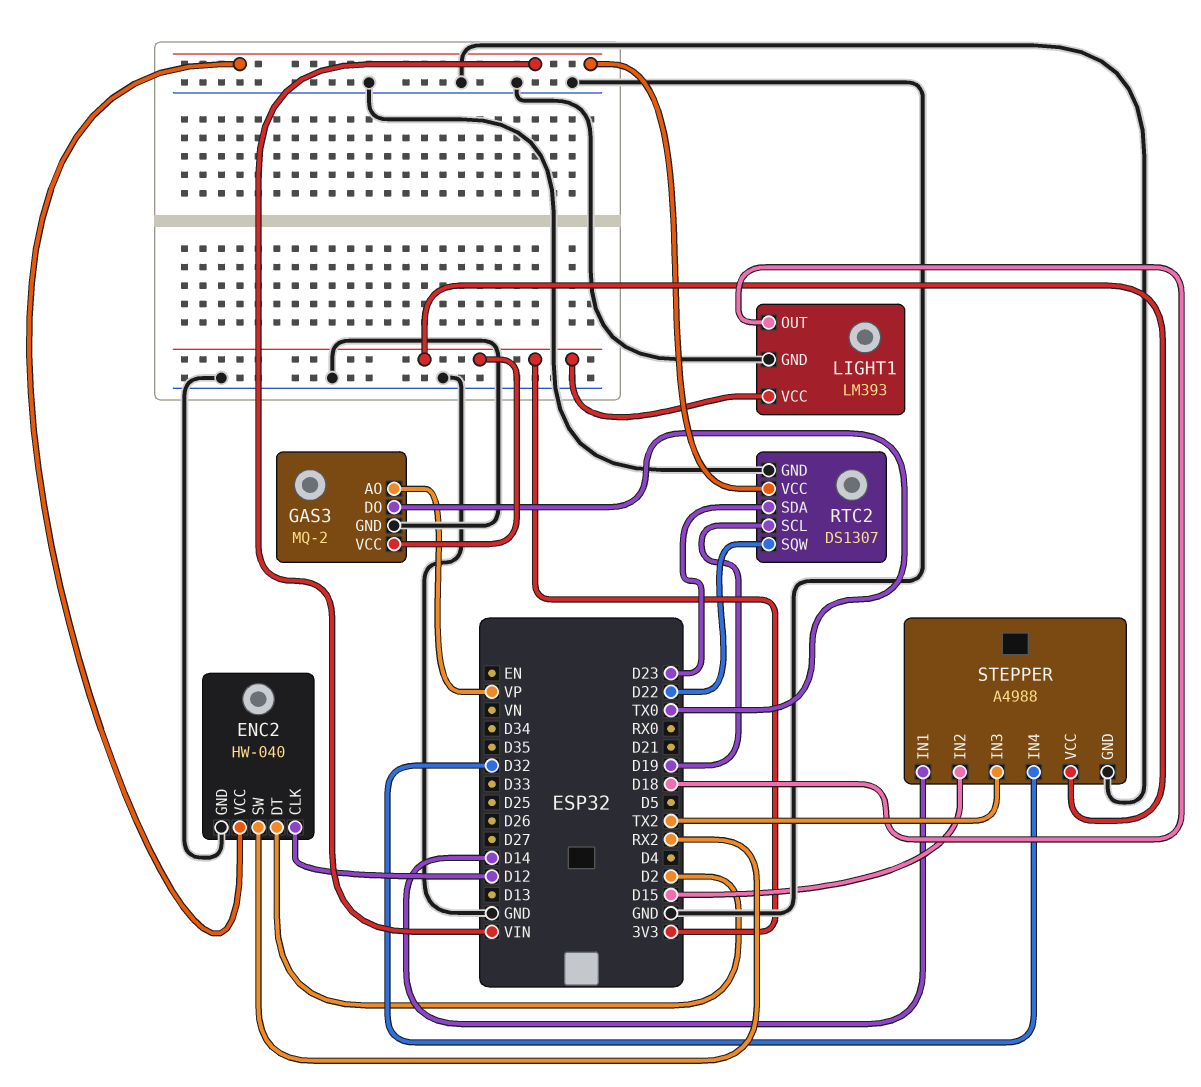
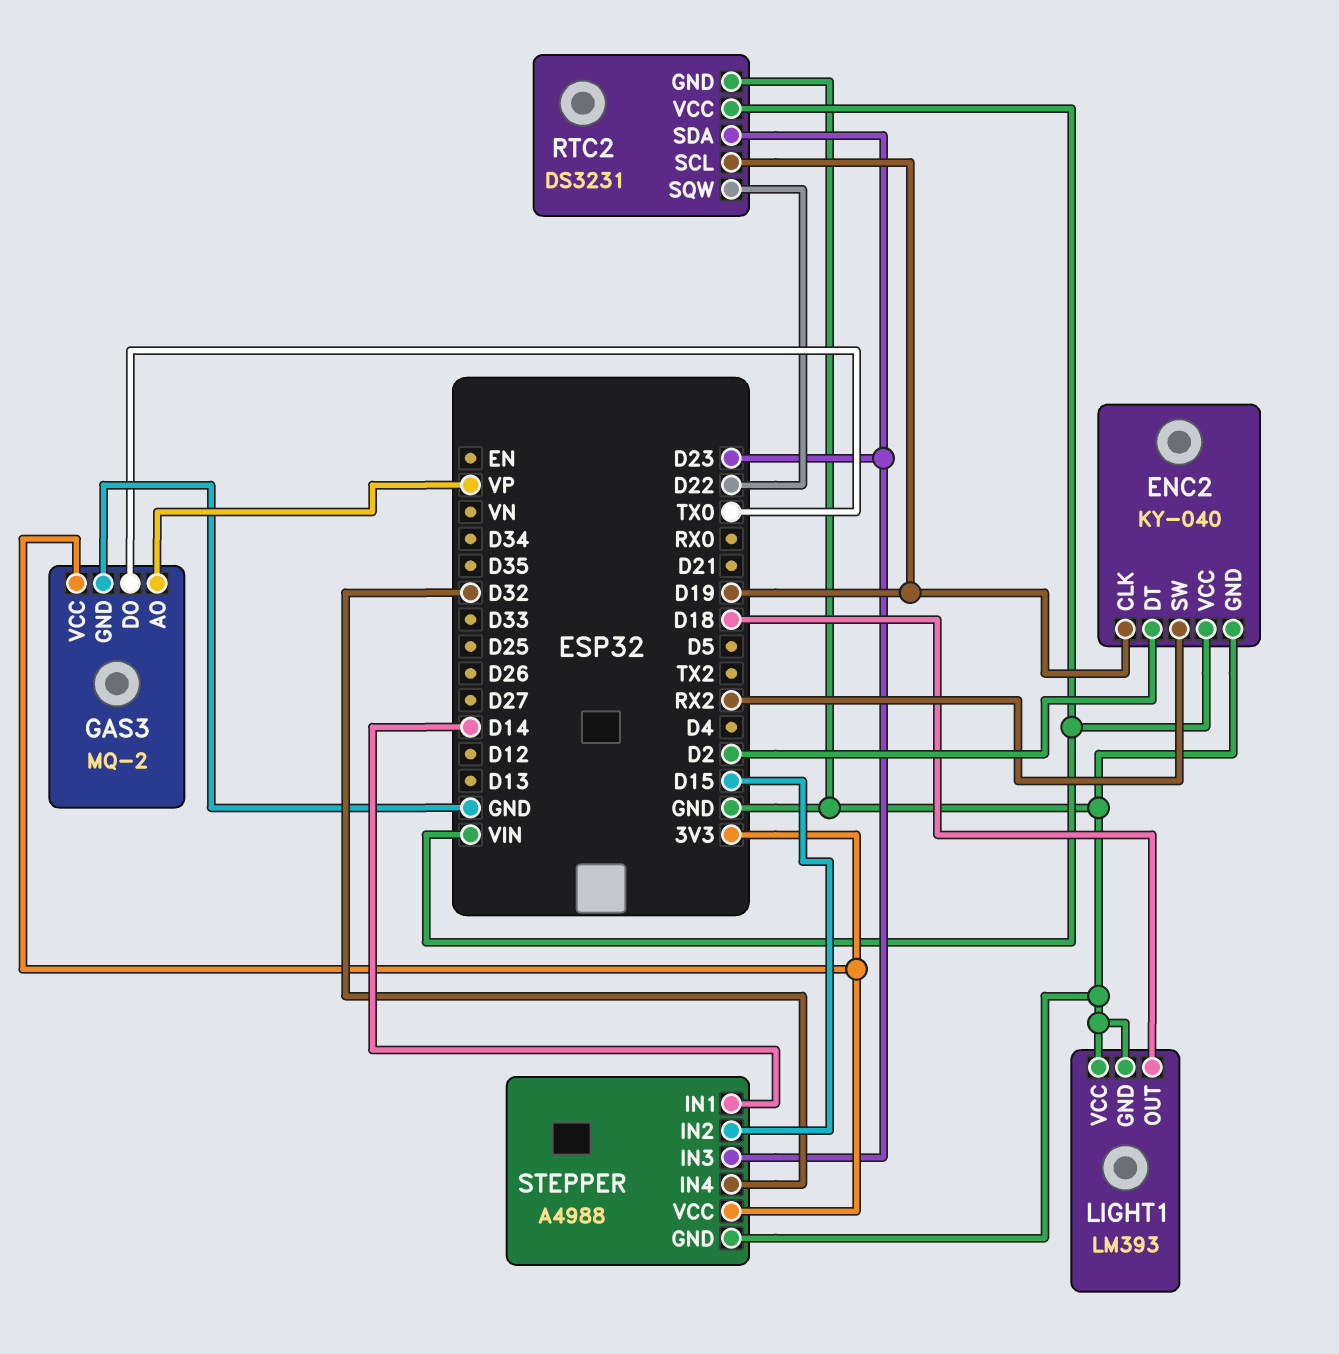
ENC2: HW-040 -> KY-040
ENC2 pin CLK: D12 -> D19
LIGHT1 pin VCC: 3V3 -> GND
RTC2: DS1307 -> DS3231
STEPPER pin IN3: TX2 -> D23

